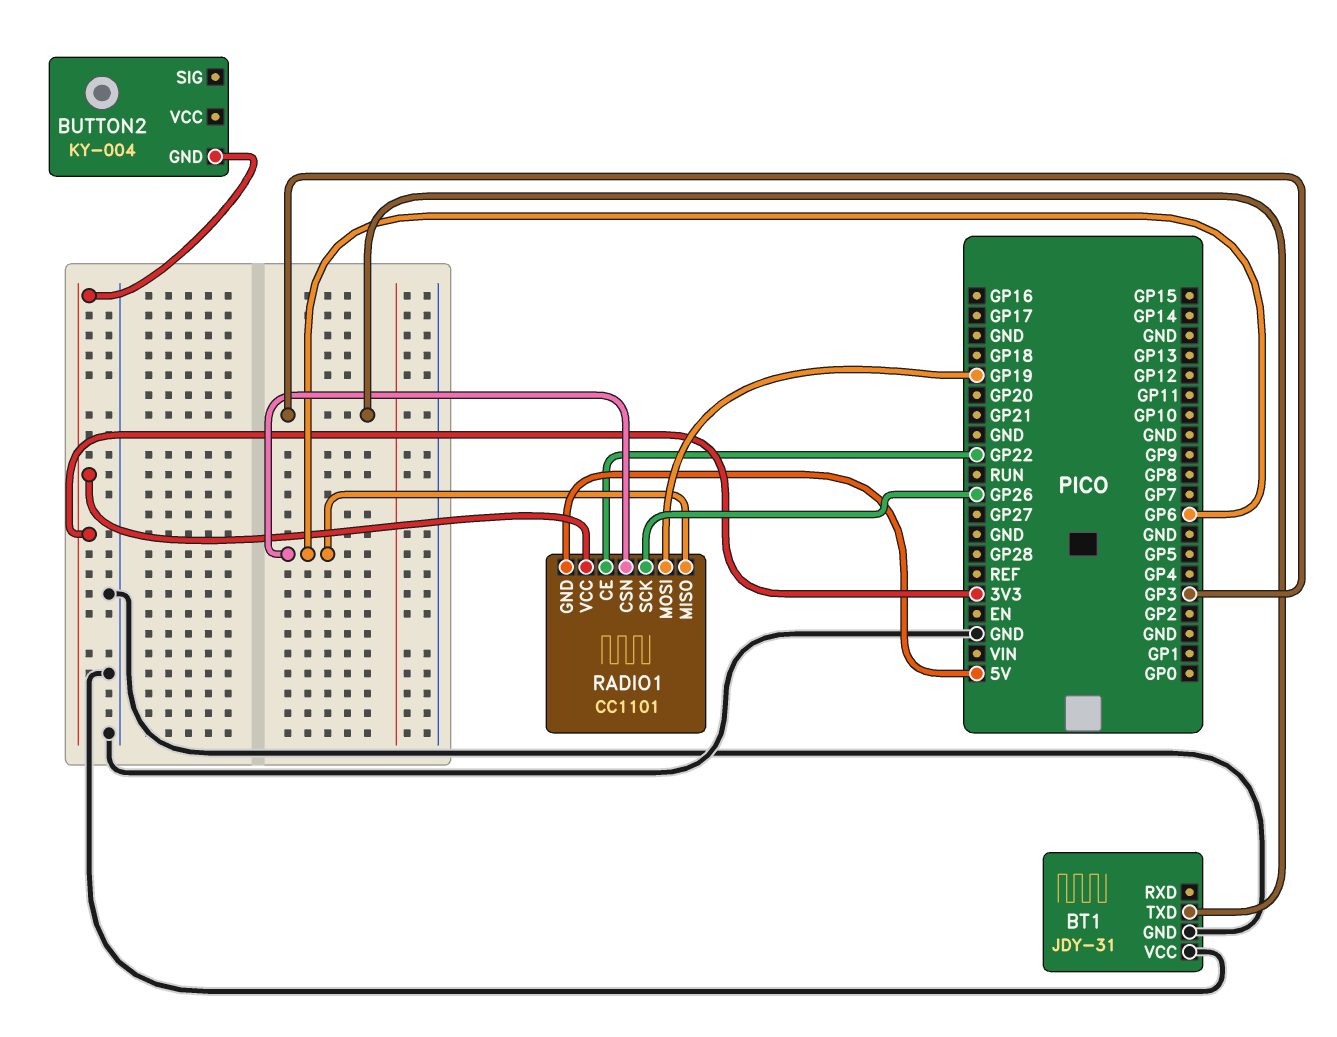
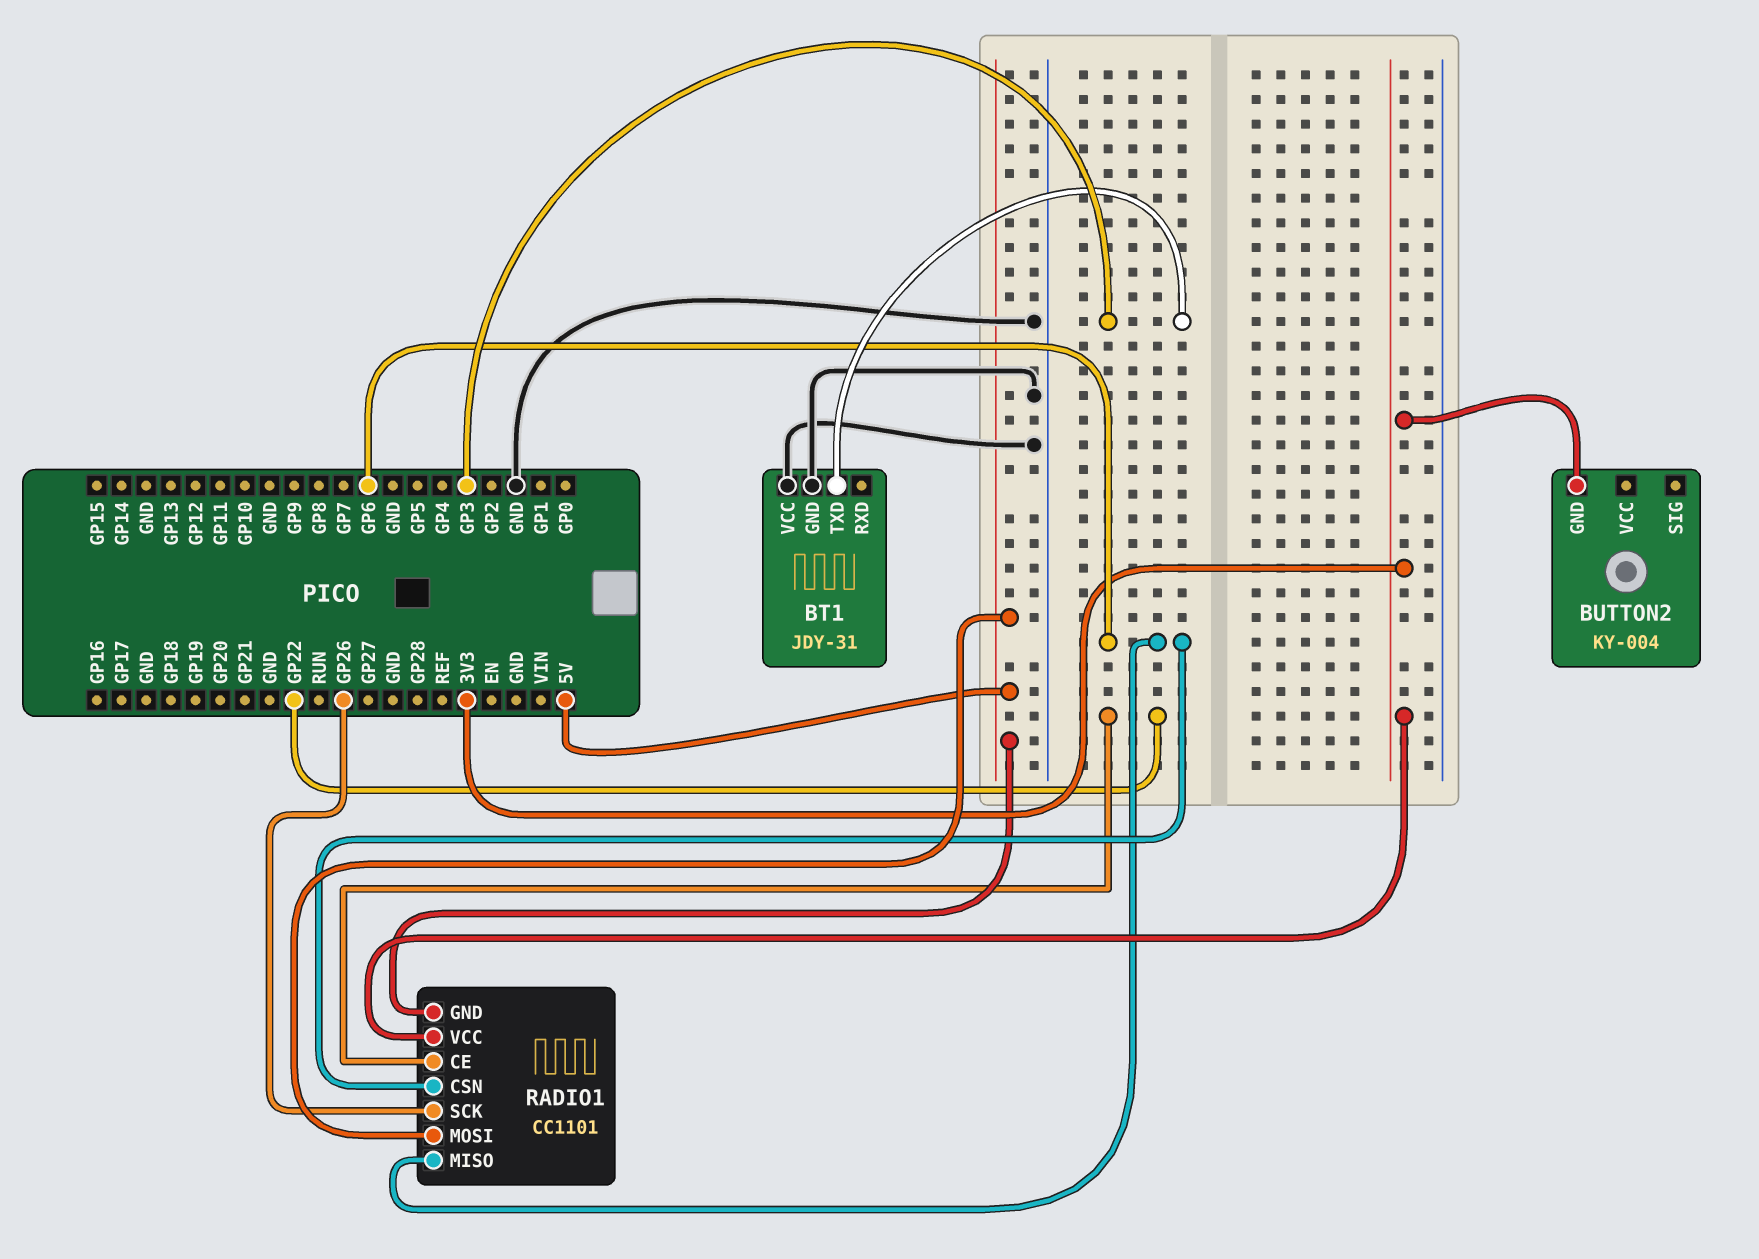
RADIO1 pin MOSI: GP19 -> 5V

